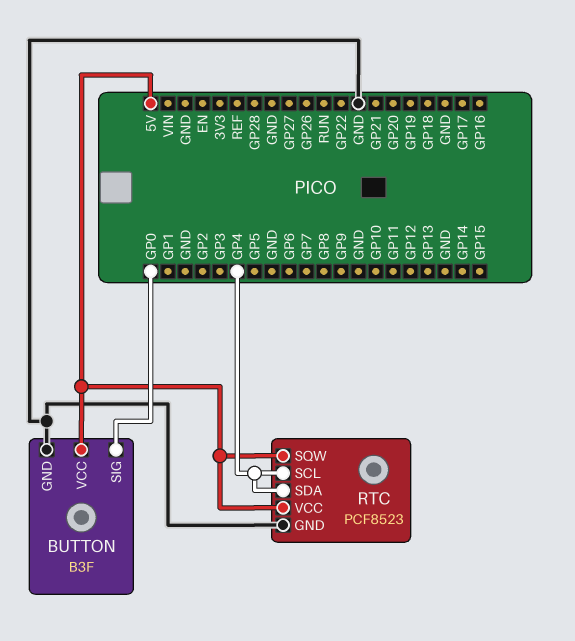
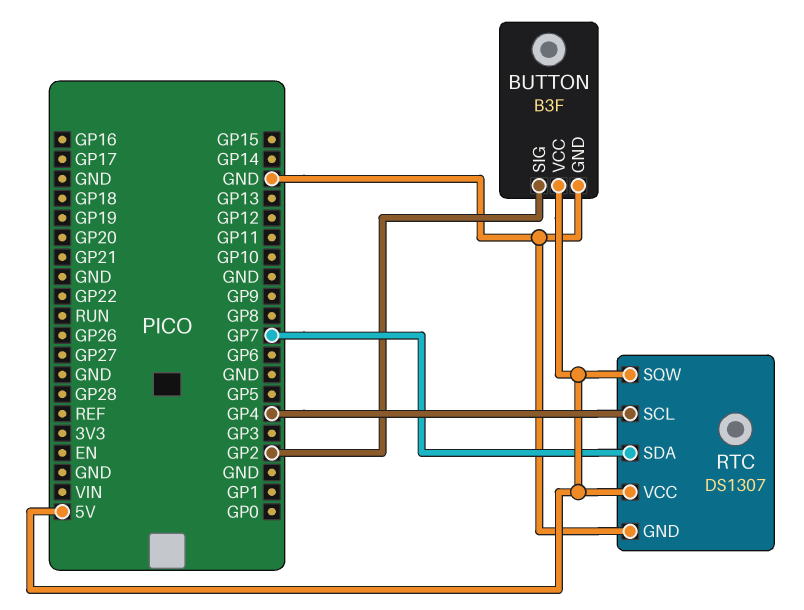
BUTTON pin SIG: GP0 -> GP2
RTC: PCF8523 -> DS1307
RTC pin SDA: GP4 -> GP7

